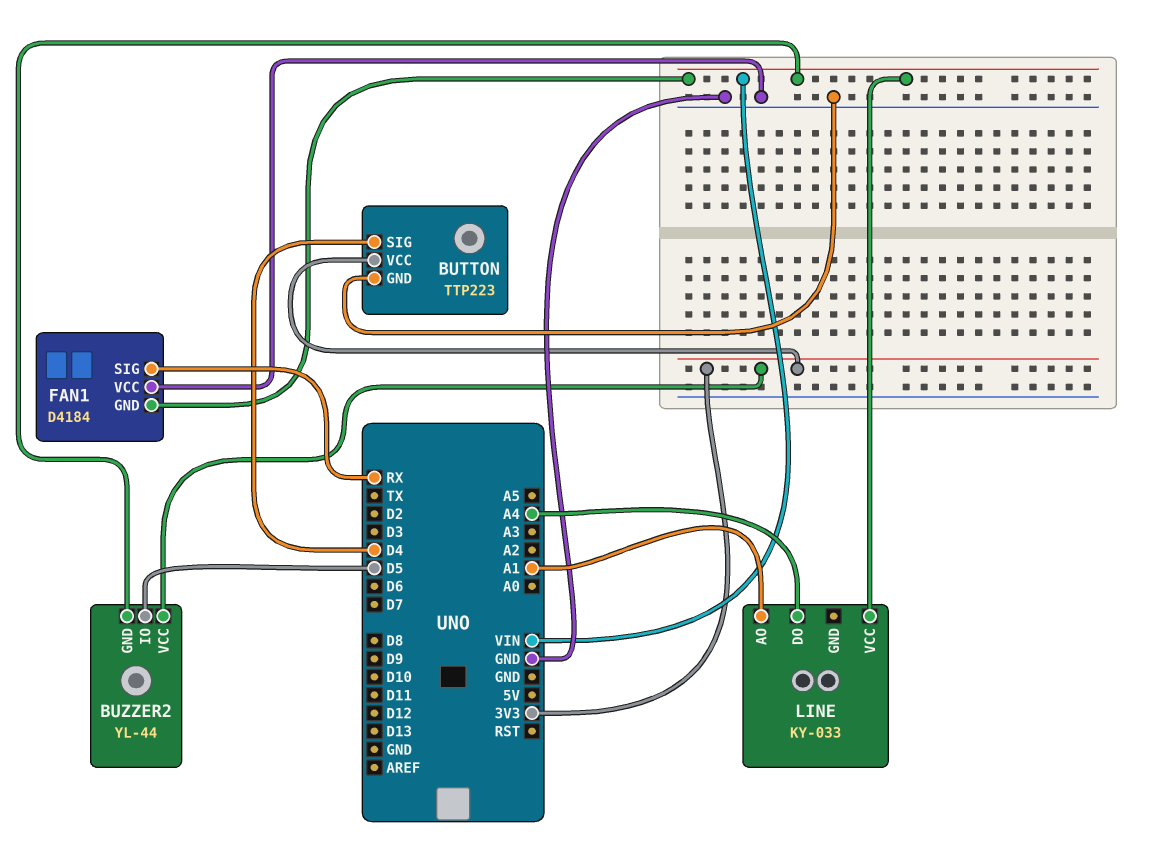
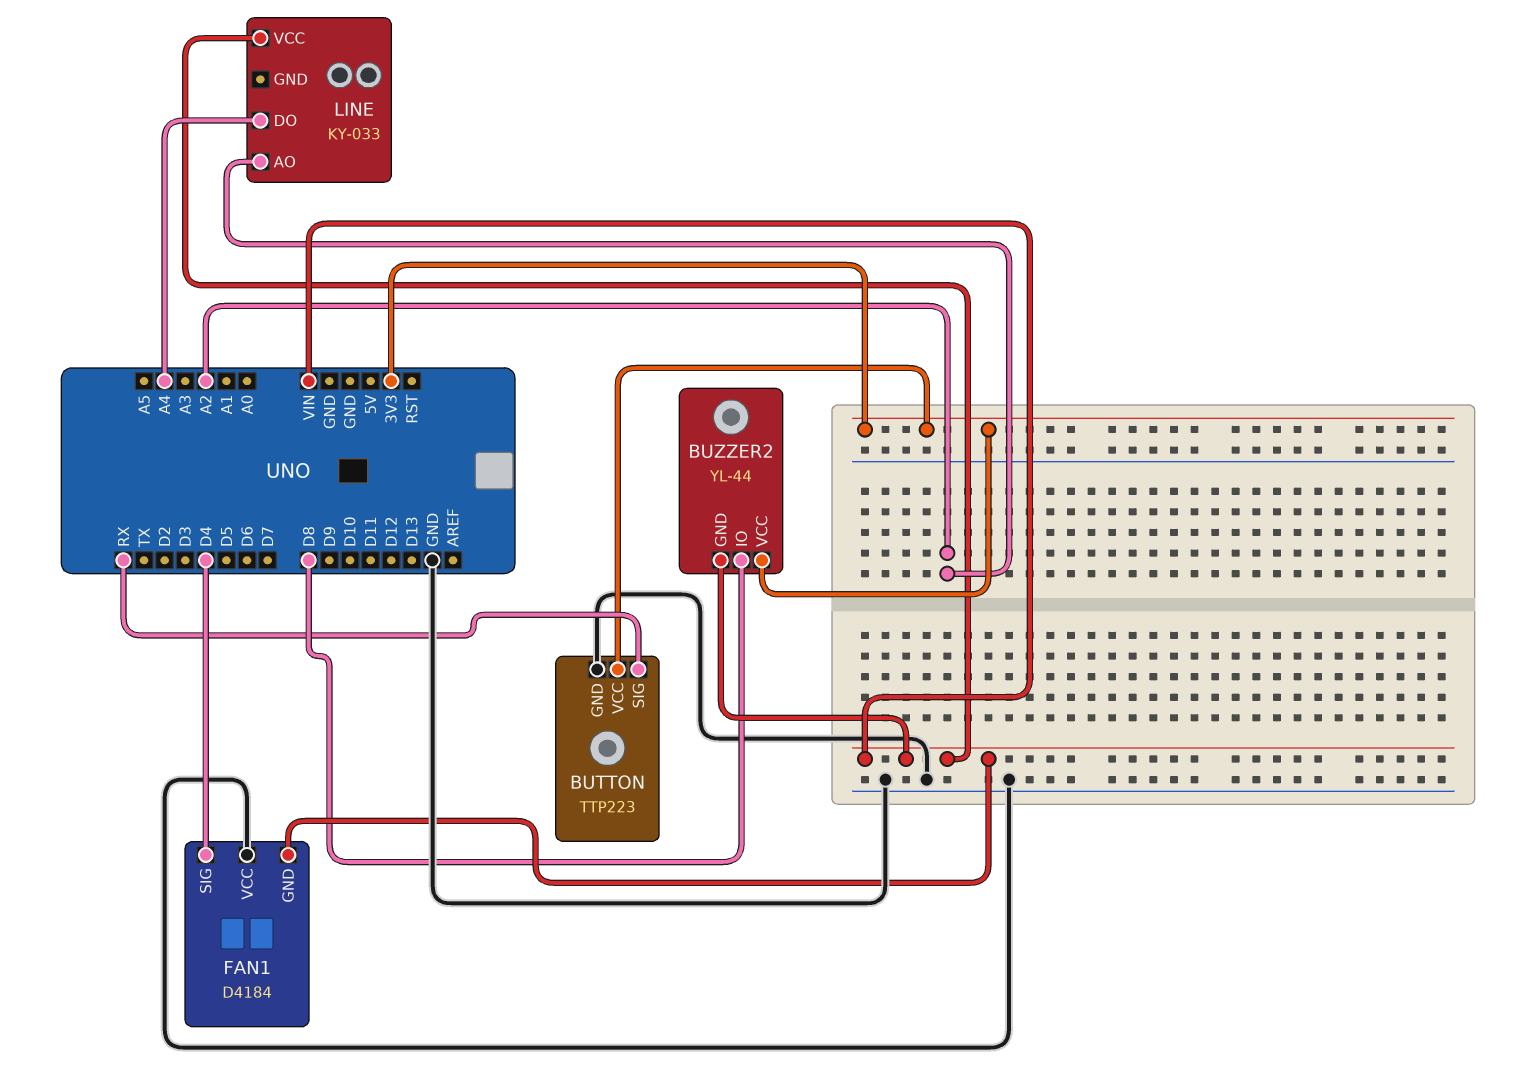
BUTTON pin SIG: D4 -> RX
BUZZER2 pin IO: D5 -> D8
FAN1 pin SIG: RX -> D4
LINE pin AO: A1 -> A2

